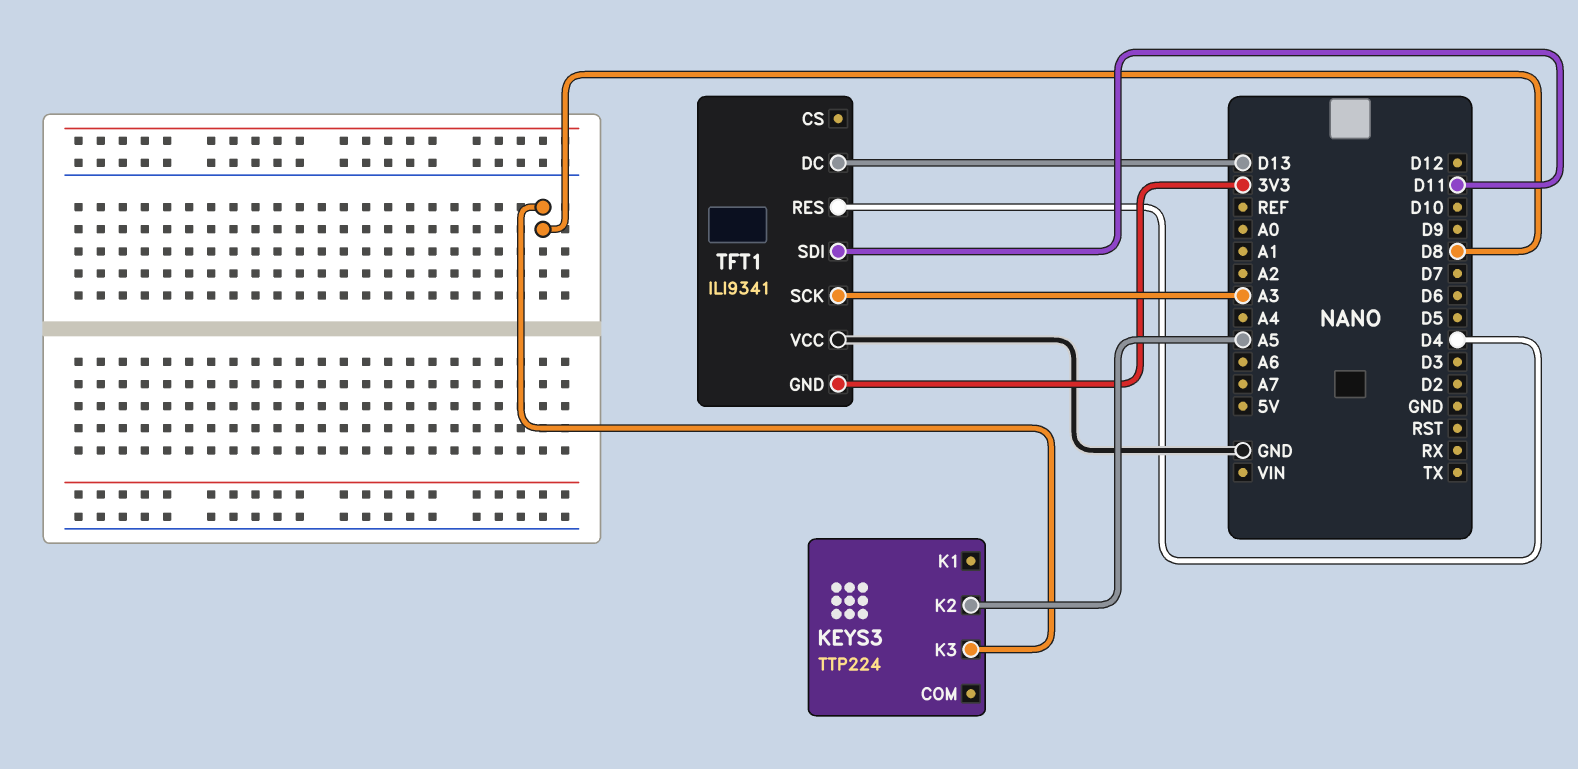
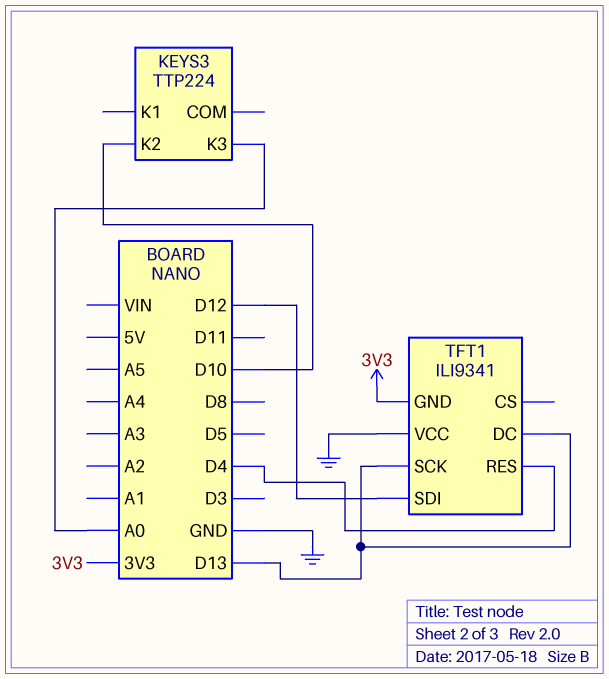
KEYS3 pin K2: A5 -> D10
KEYS3 pin K3: D8 -> A0
TFT1 pin SCK: A3 -> D13
TFT1 pin SDI: D11 -> D12

